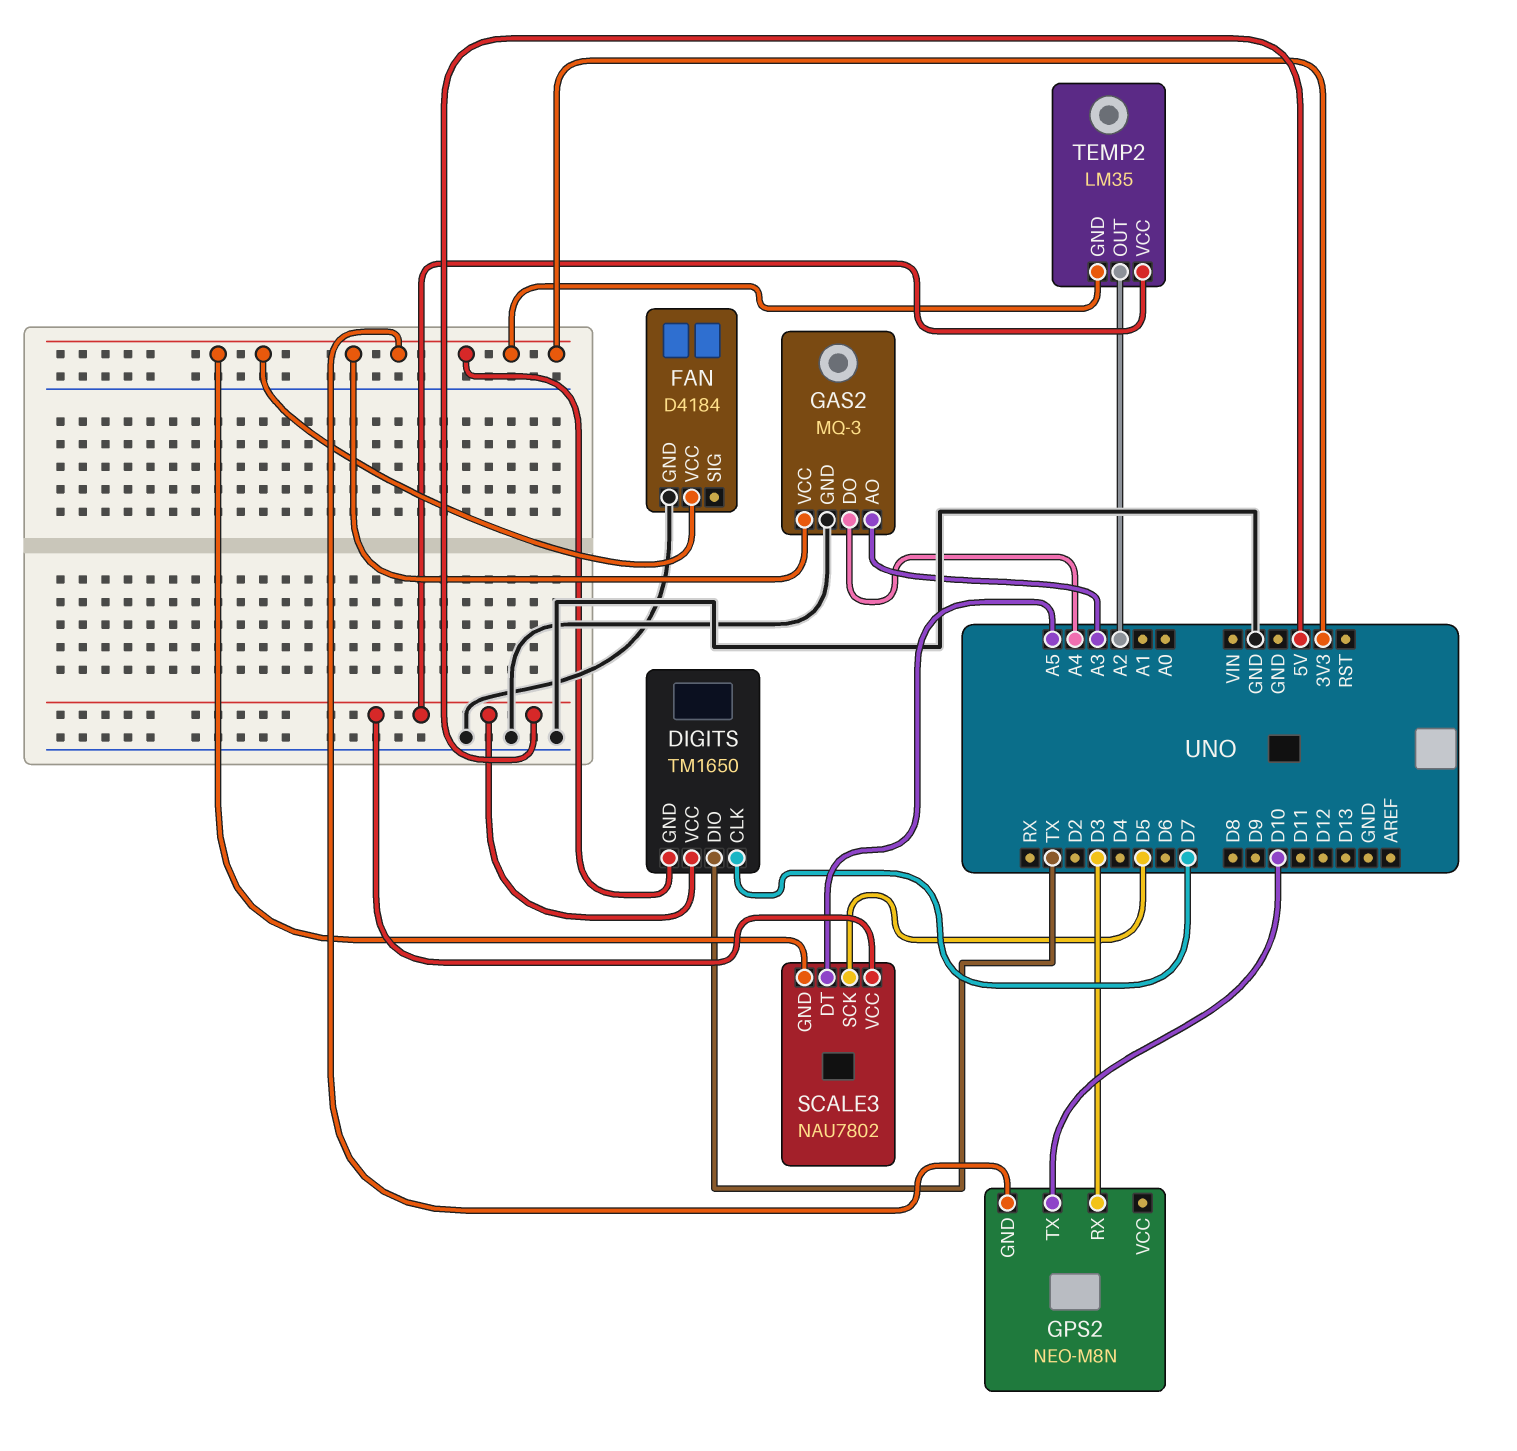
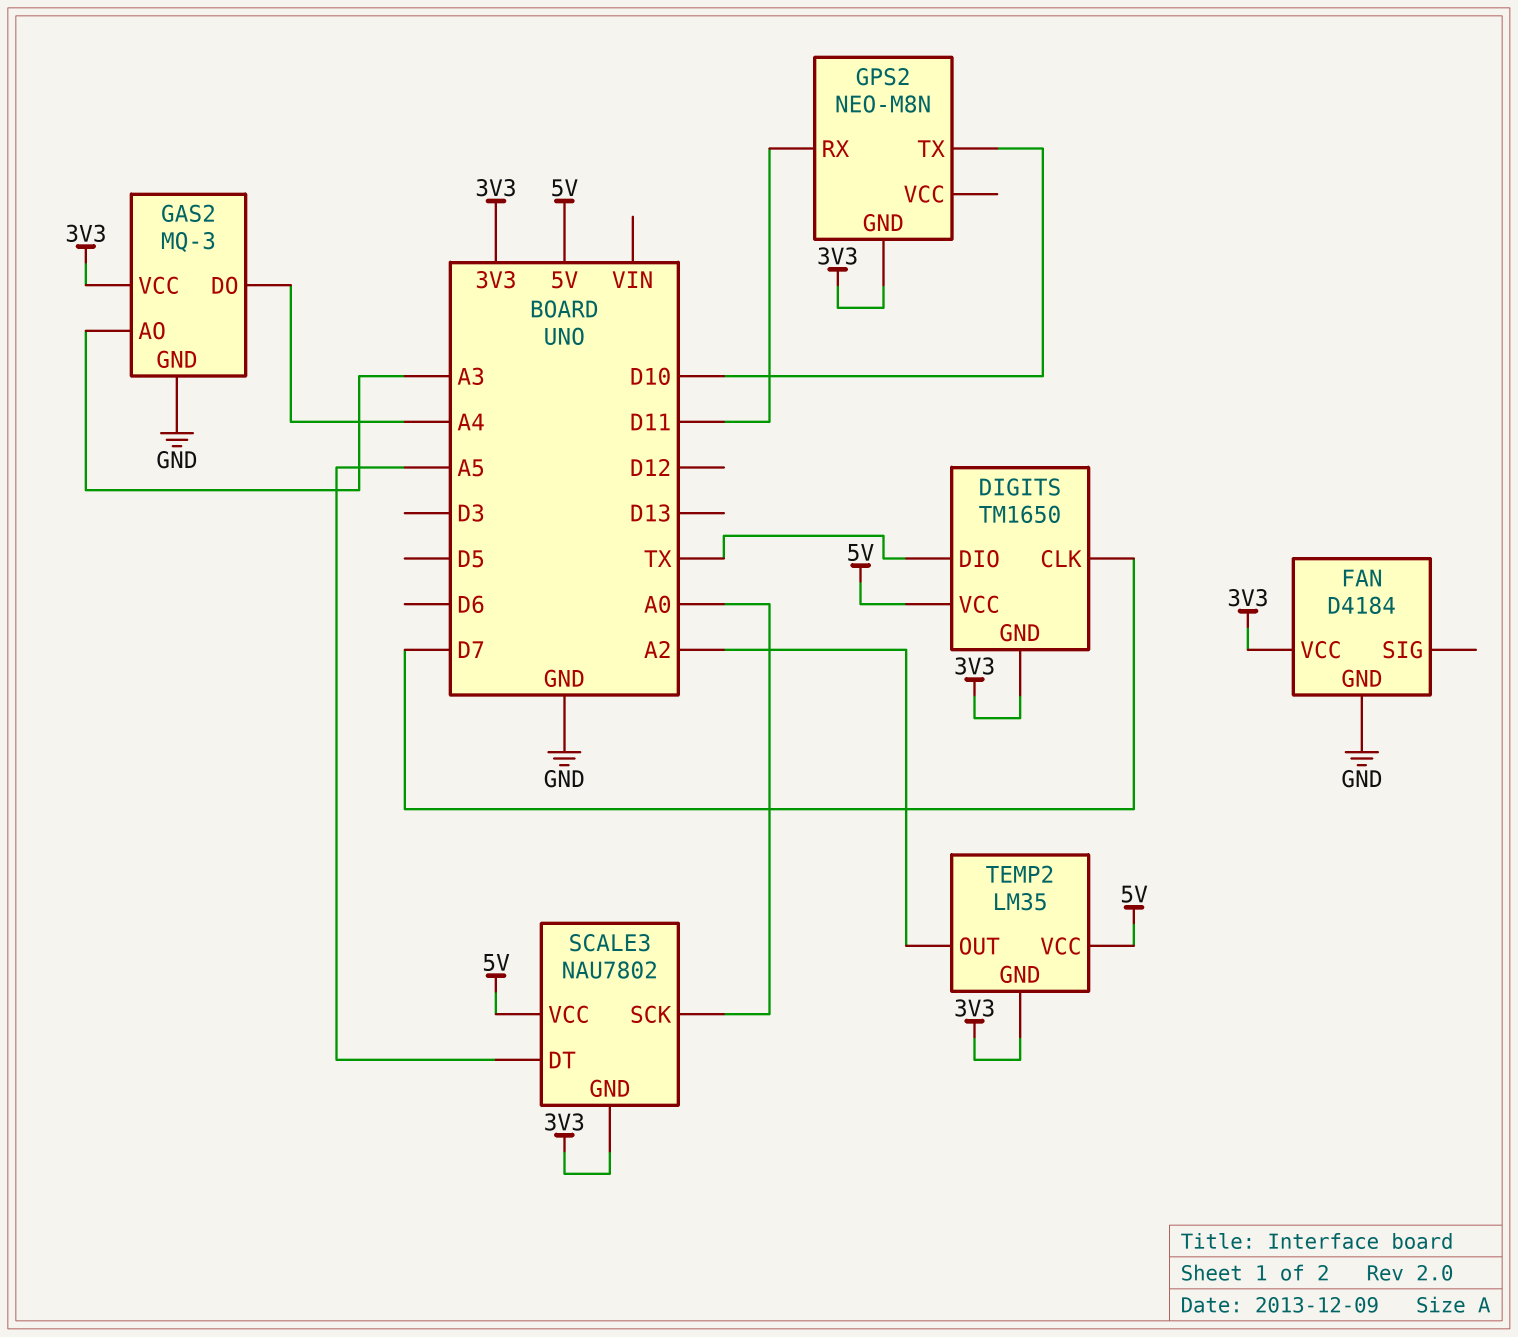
GPS2 pin RX: D3 -> D11
SCALE3 pin SCK: D5 -> A0

